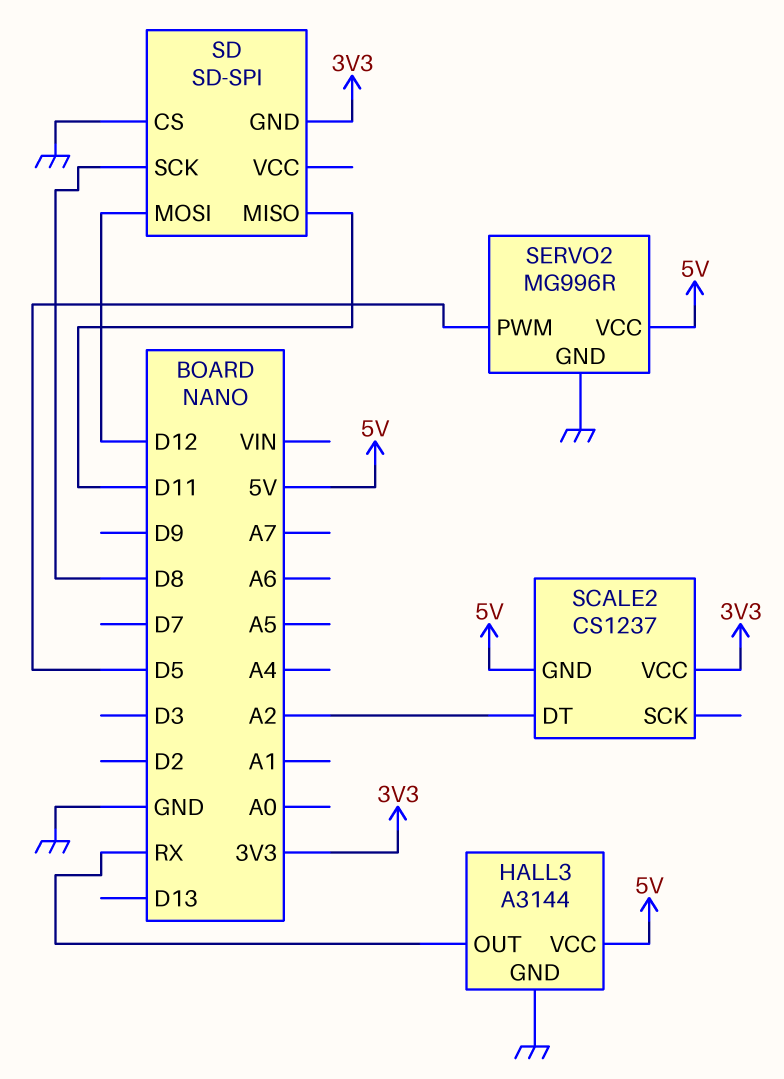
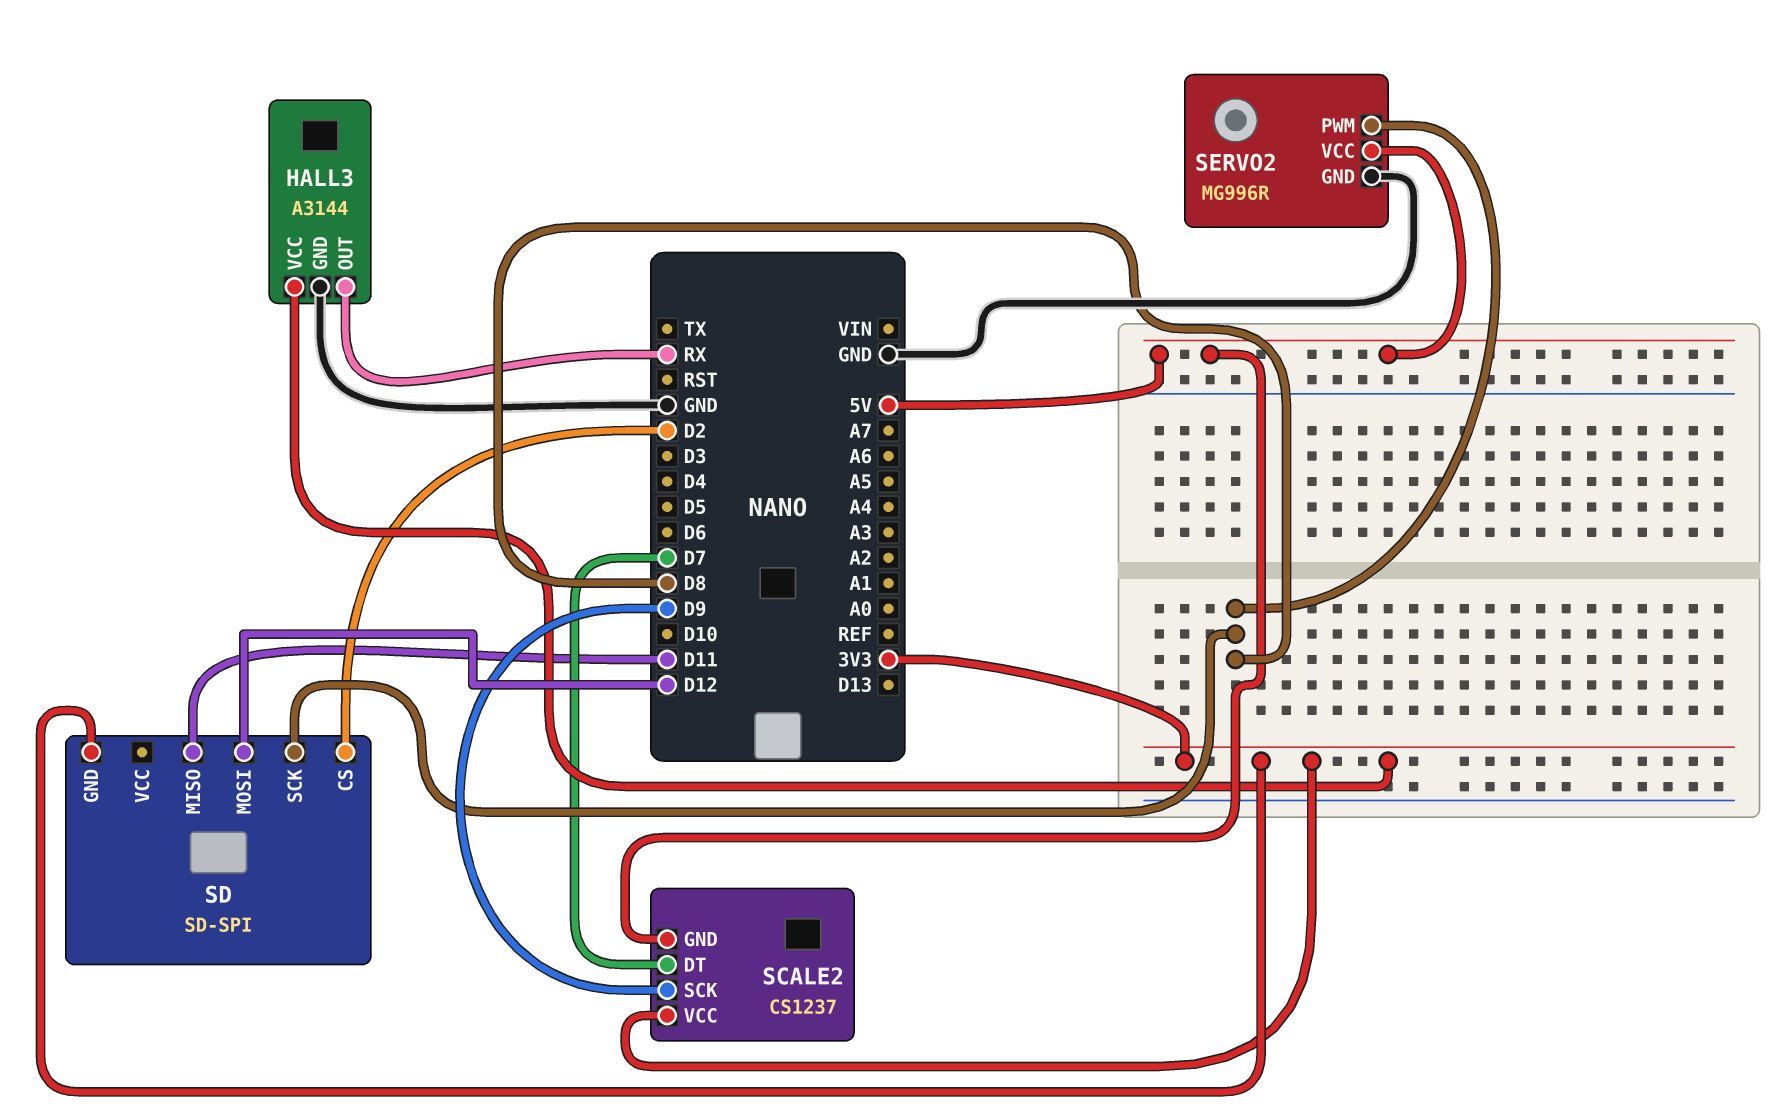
HALL3 pin VCC: 5V -> 3V3
SCALE2 pin DT: A2 -> D7
SCALE2 pin SCK: none -> D9
SD pin CS: GND -> D2
SERVO2 pin PWM: D5 -> D8

